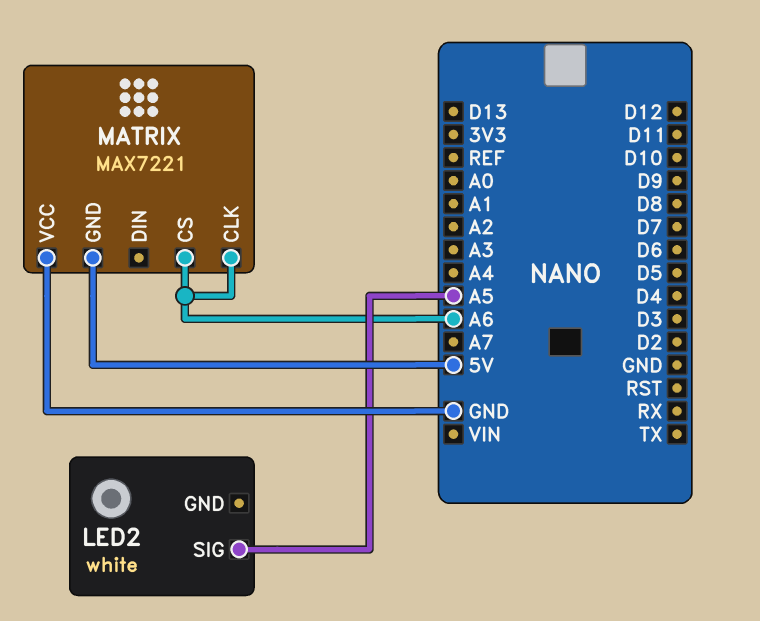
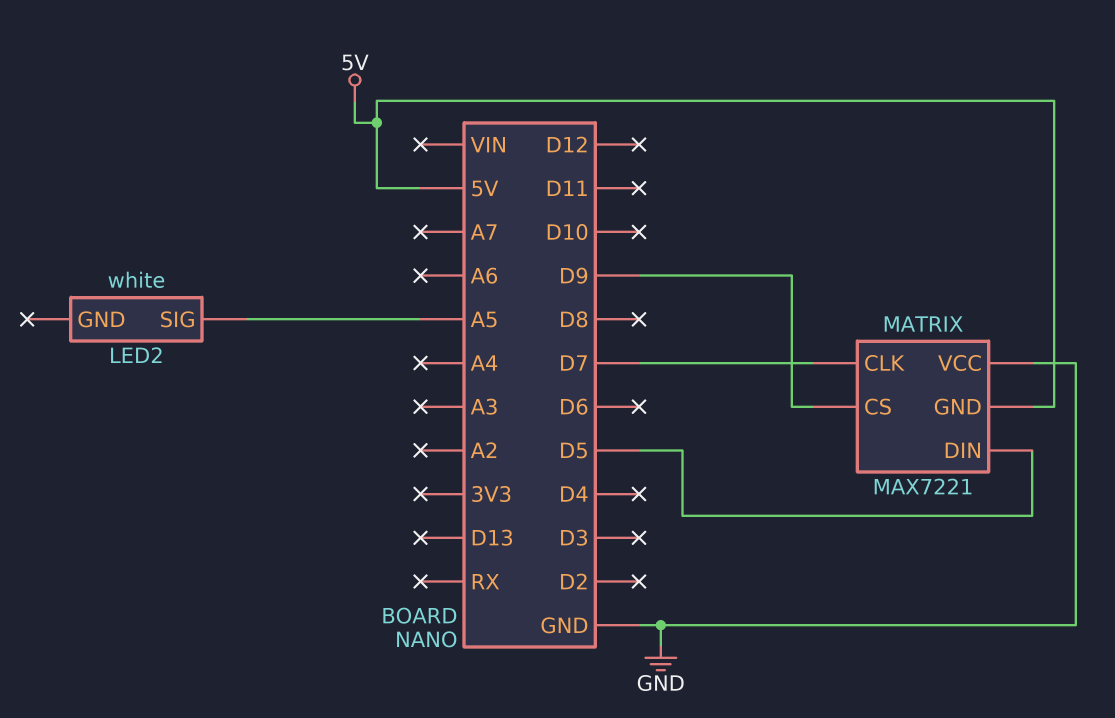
MATRIX pin CLK: A6 -> D7
MATRIX pin CS: A6 -> D9
MATRIX pin DIN: none -> D5

